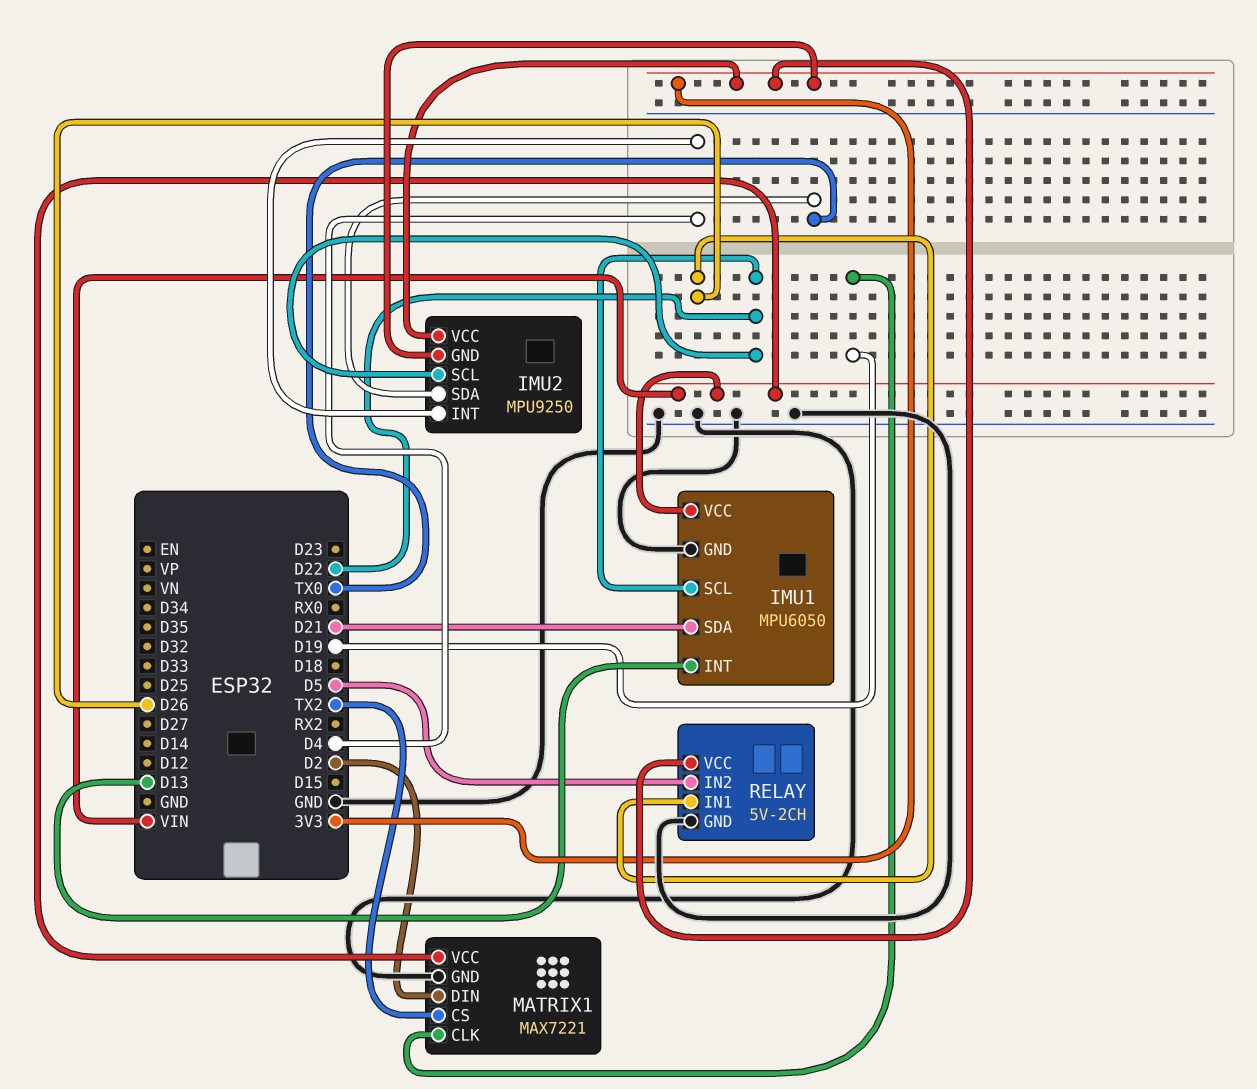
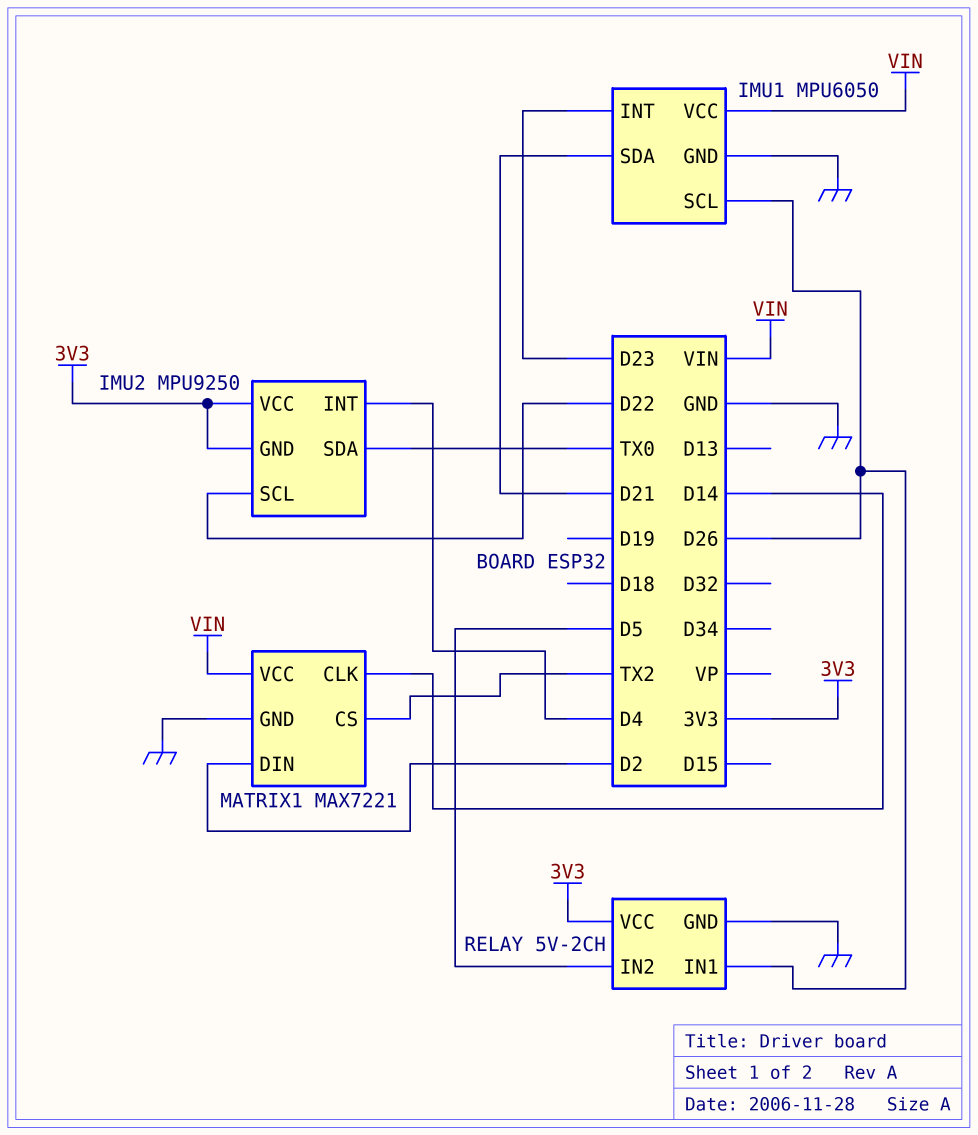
IMU1 pin INT: D13 -> D23
IMU1 pin SCL: D22 -> D26
MATRIX1 pin CLK: D19 -> D14

